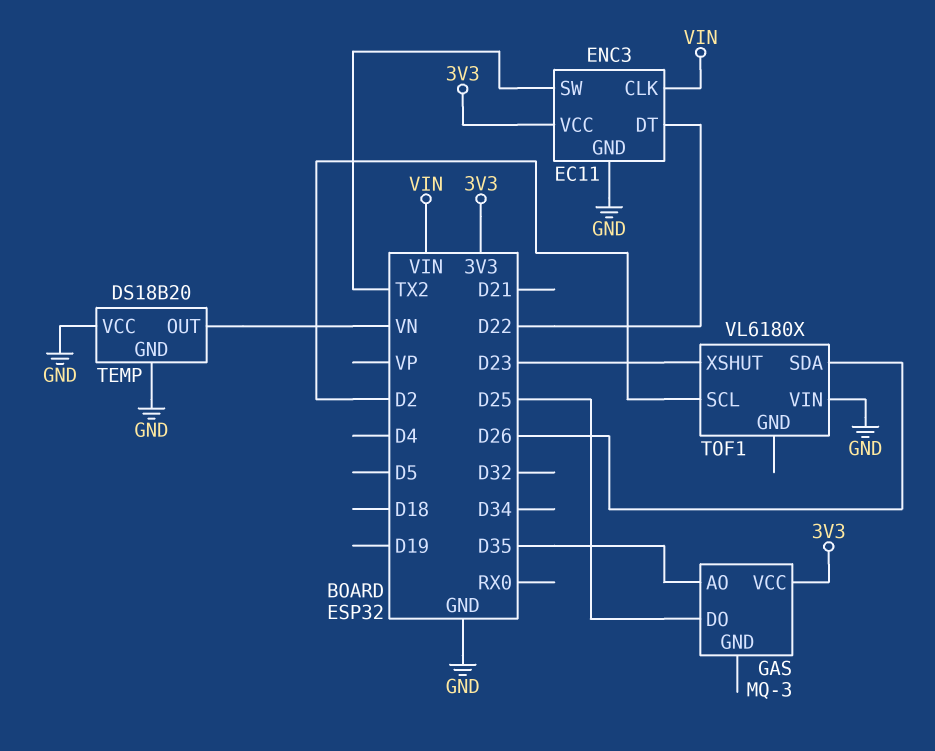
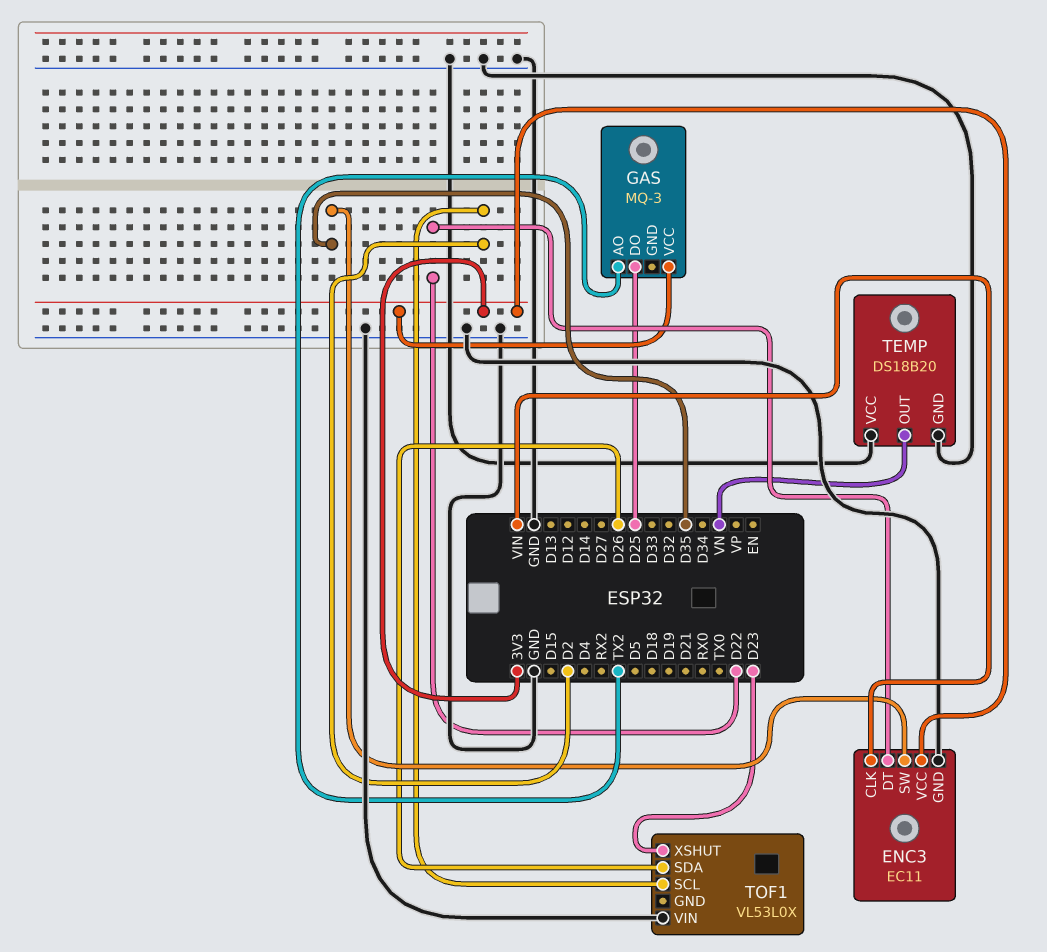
ENC3 pin SW: TX2 -> D35
GAS pin AO: D35 -> TX2
TOF1: VL6180X -> VL53L0X

